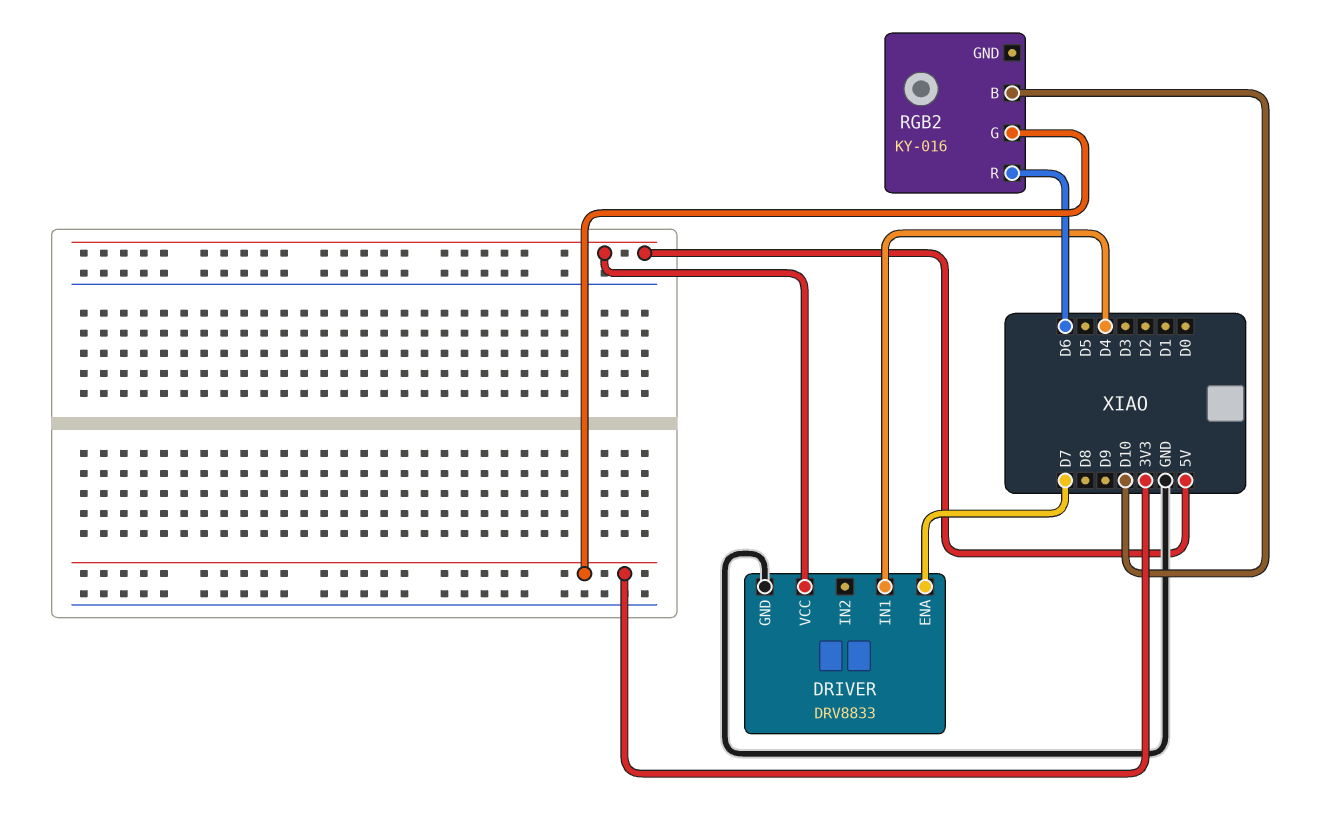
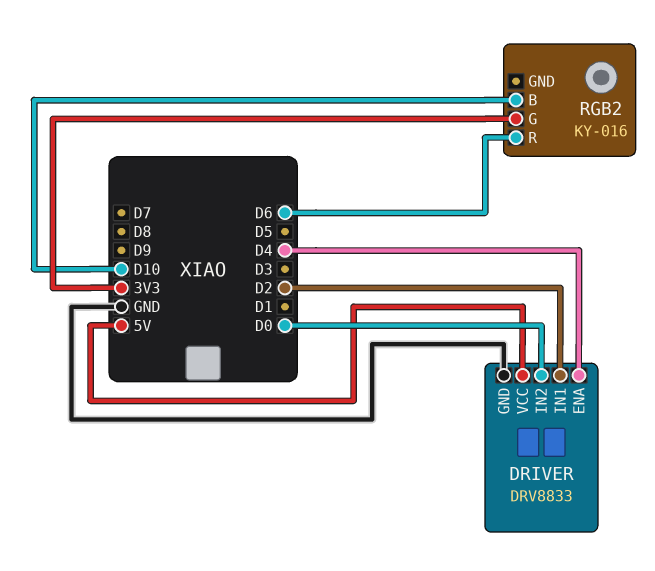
DRIVER pin ENA: D7 -> D4
DRIVER pin IN1: D4 -> D2
DRIVER pin IN2: none -> D0

